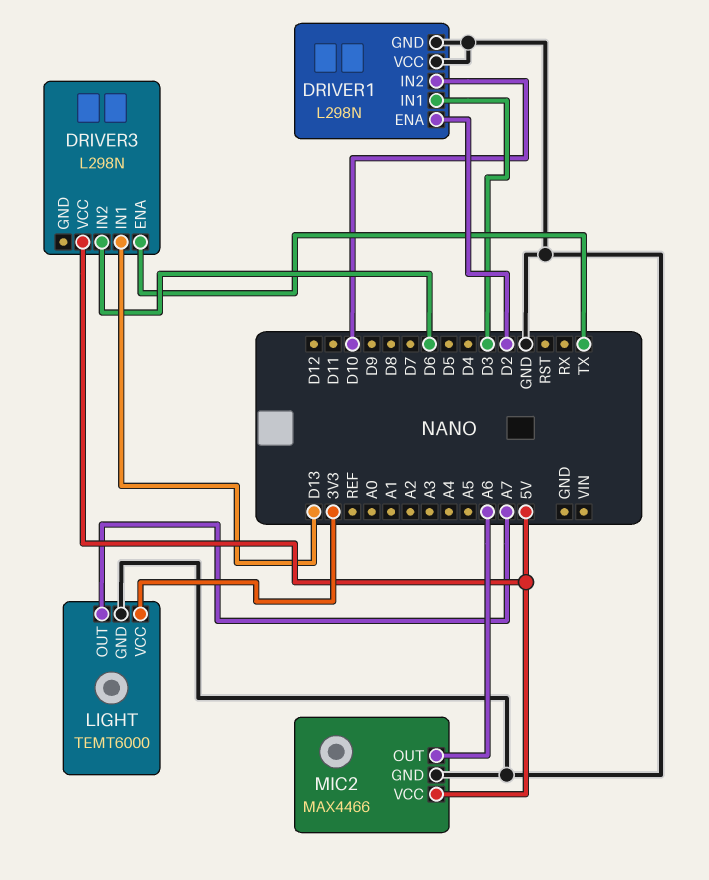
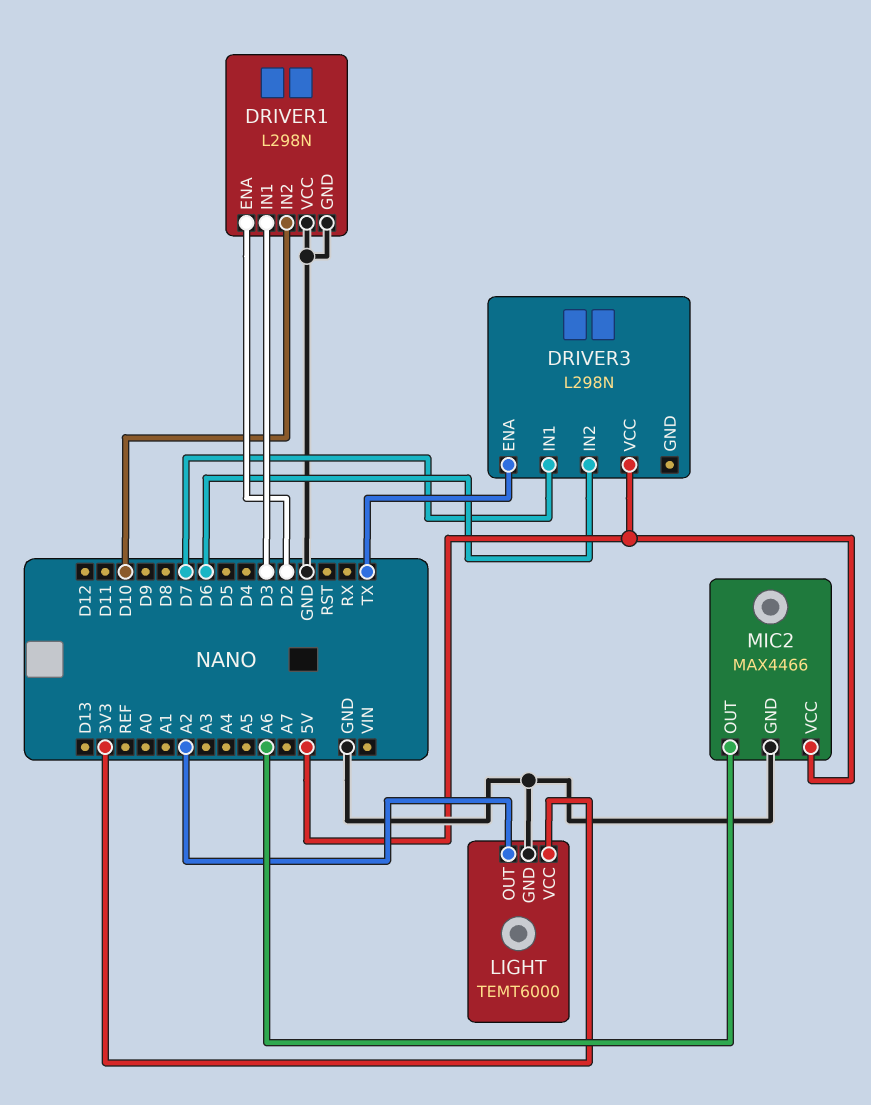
DRIVER3 pin IN1: D13 -> D7
LIGHT pin OUT: A7 -> A2

